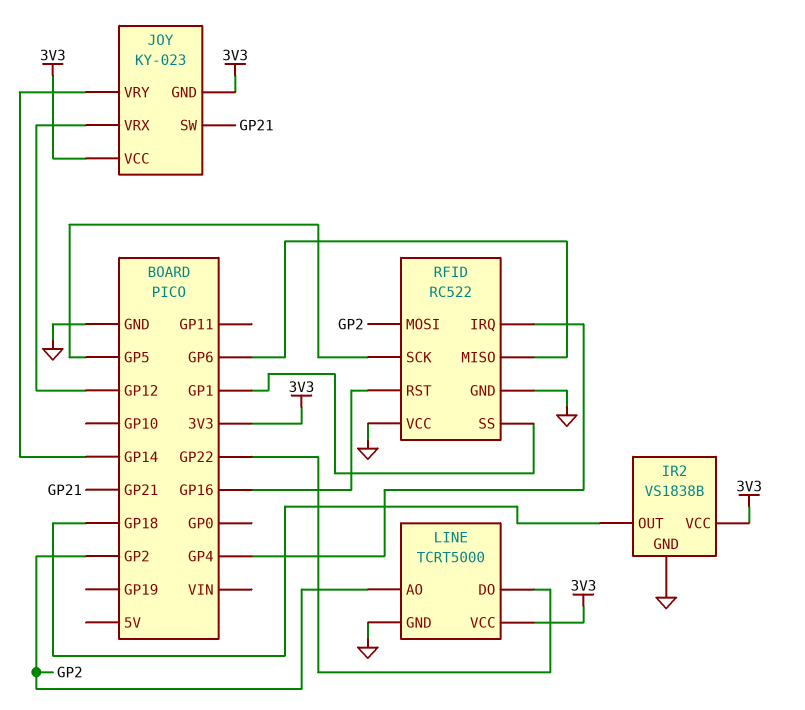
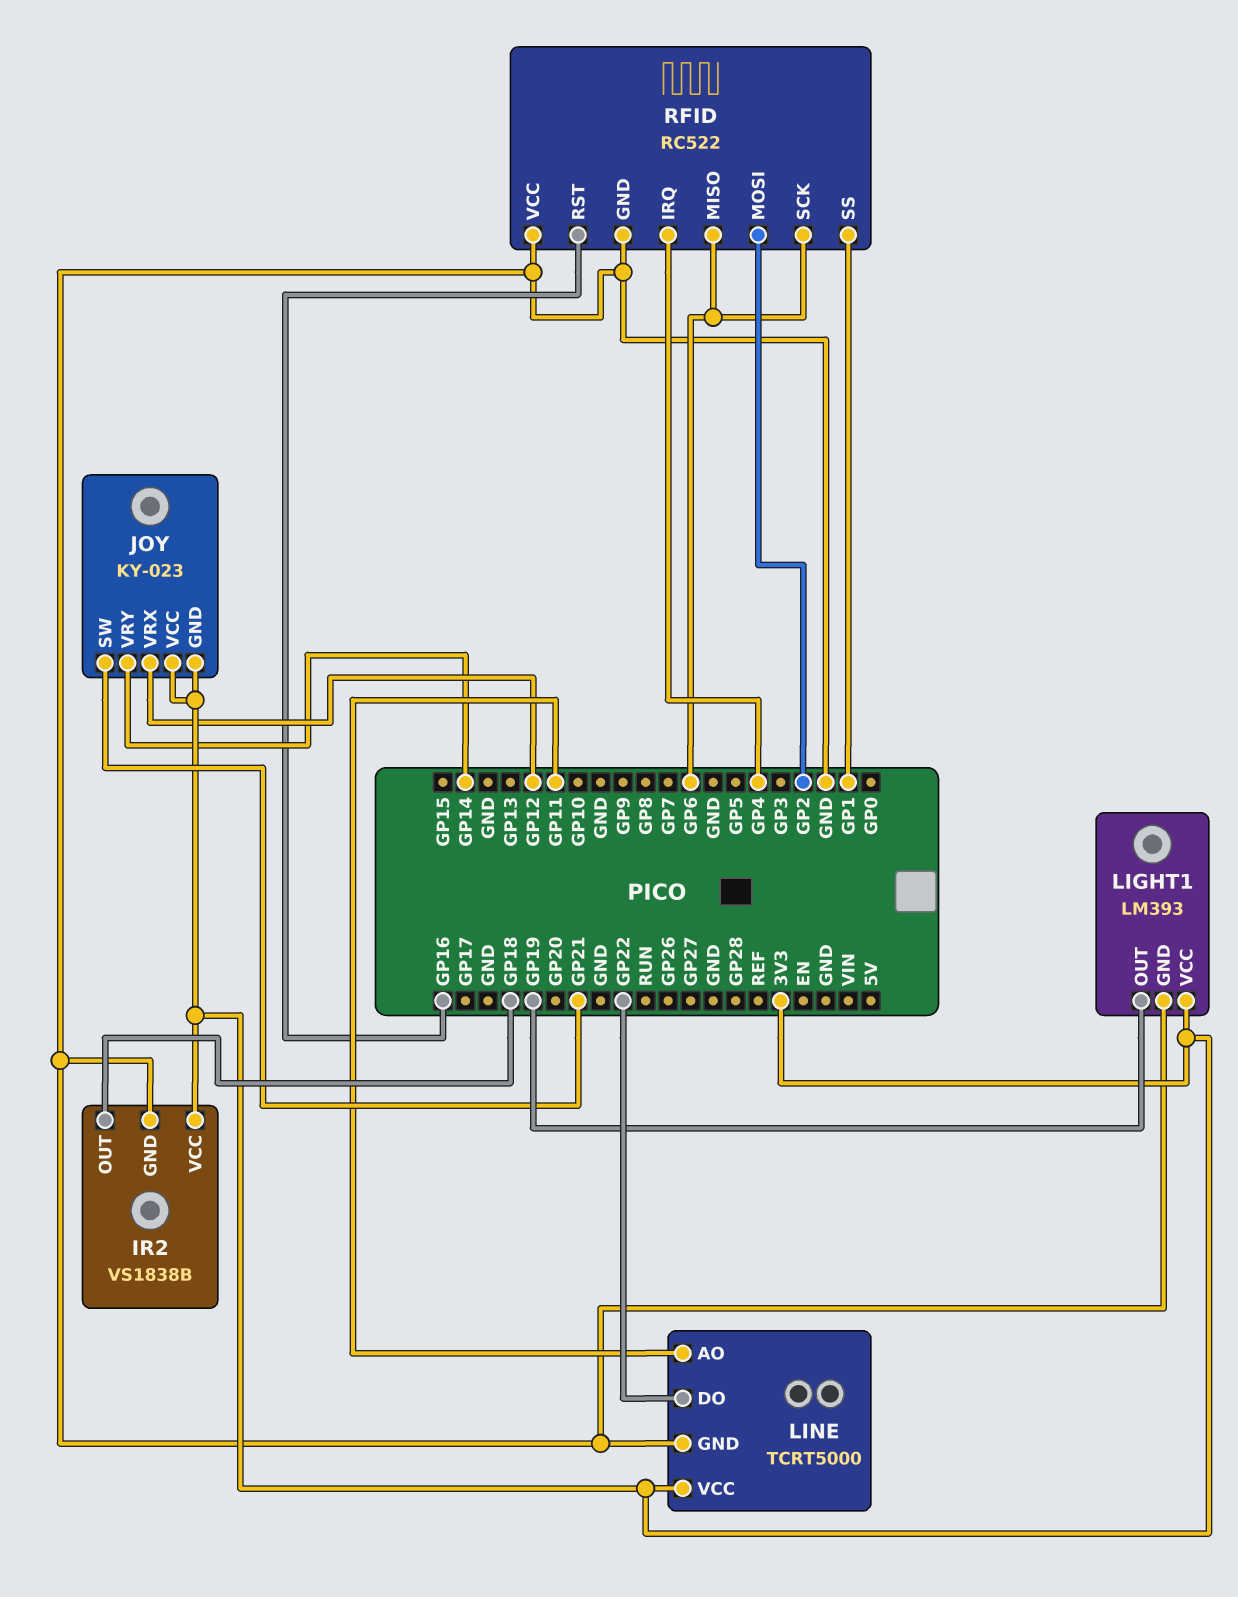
LIGHT1: none -> LM393
LIGHT1 pin GND: none -> GND
LIGHT1 pin OUT: none -> GP19
LIGHT1 pin VCC: none -> 3V3
LINE pin AO: GP2 -> GP11
RFID pin SCK: GP5 -> GP6

